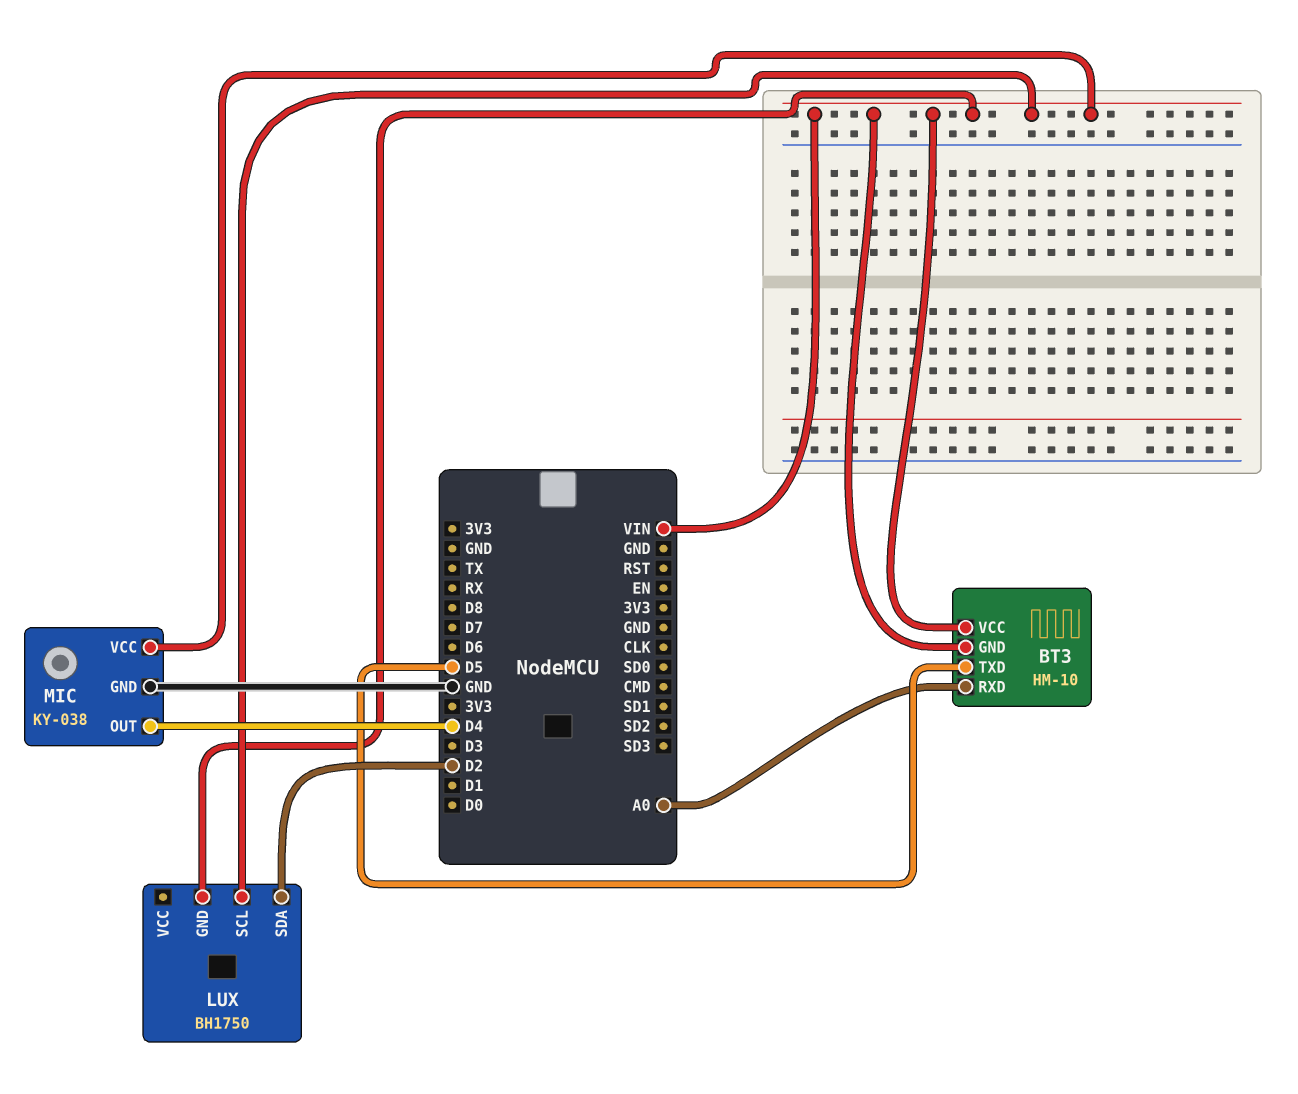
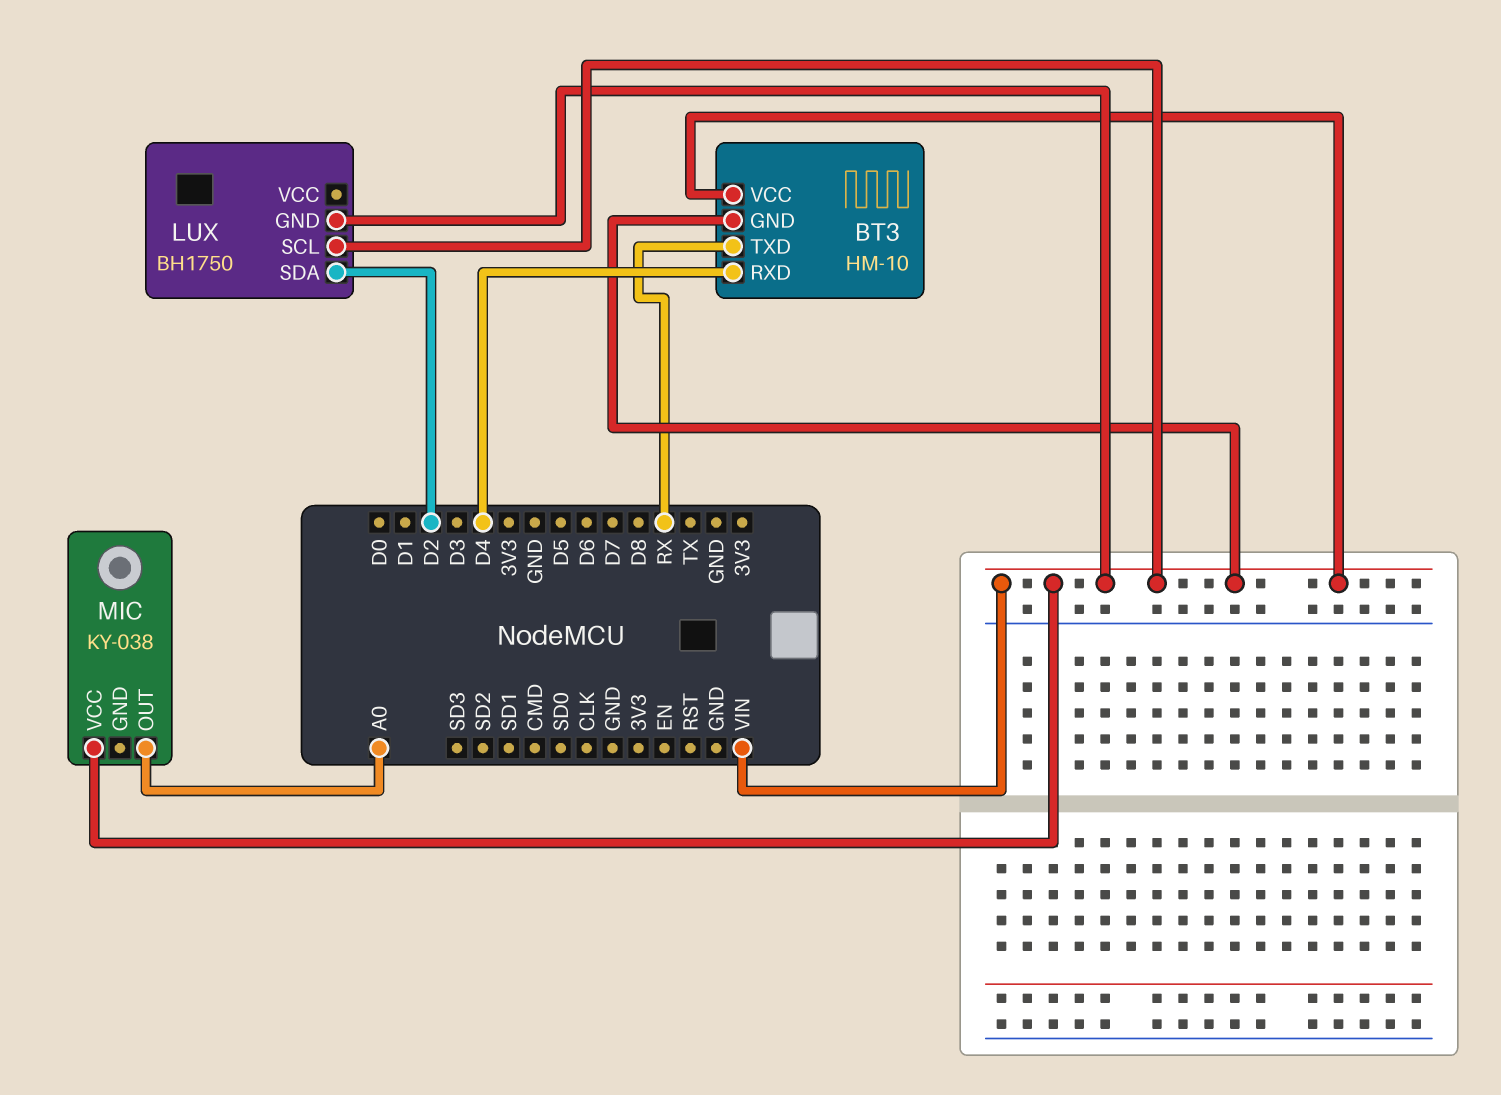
BT3 pin RXD: A0 -> D4
BT3 pin TXD: D5 -> RX
MIC pin GND: GND -> none
MIC pin OUT: D4 -> A0

